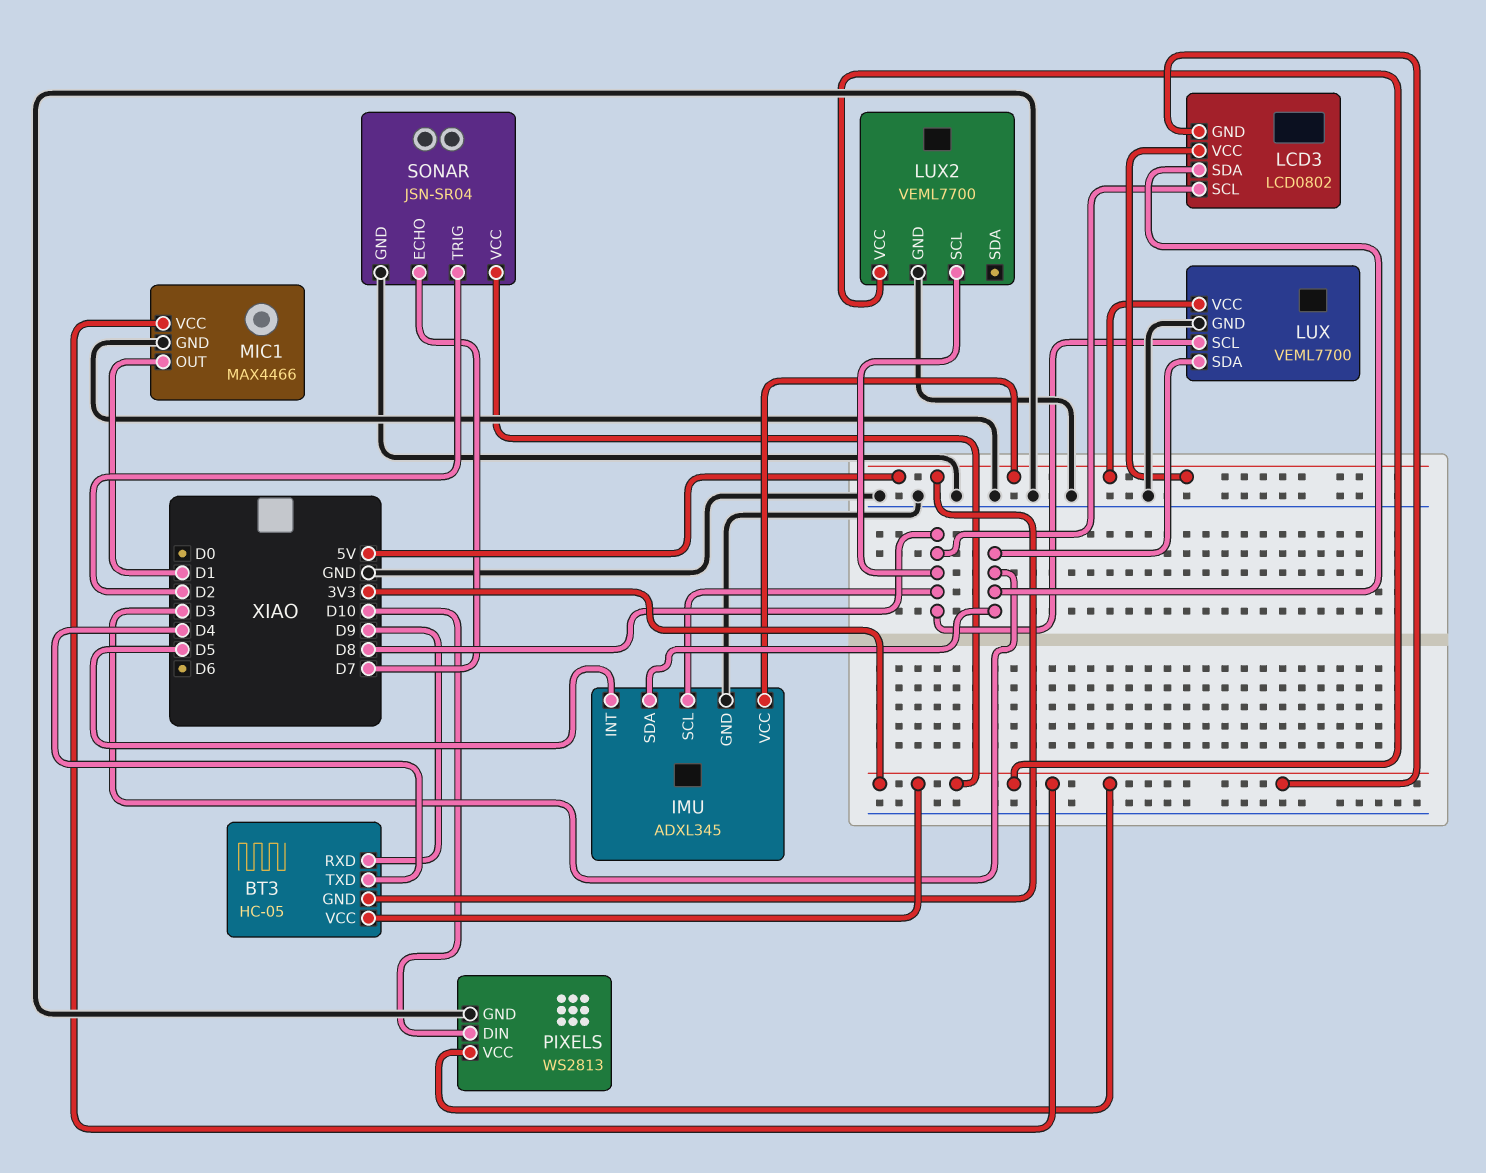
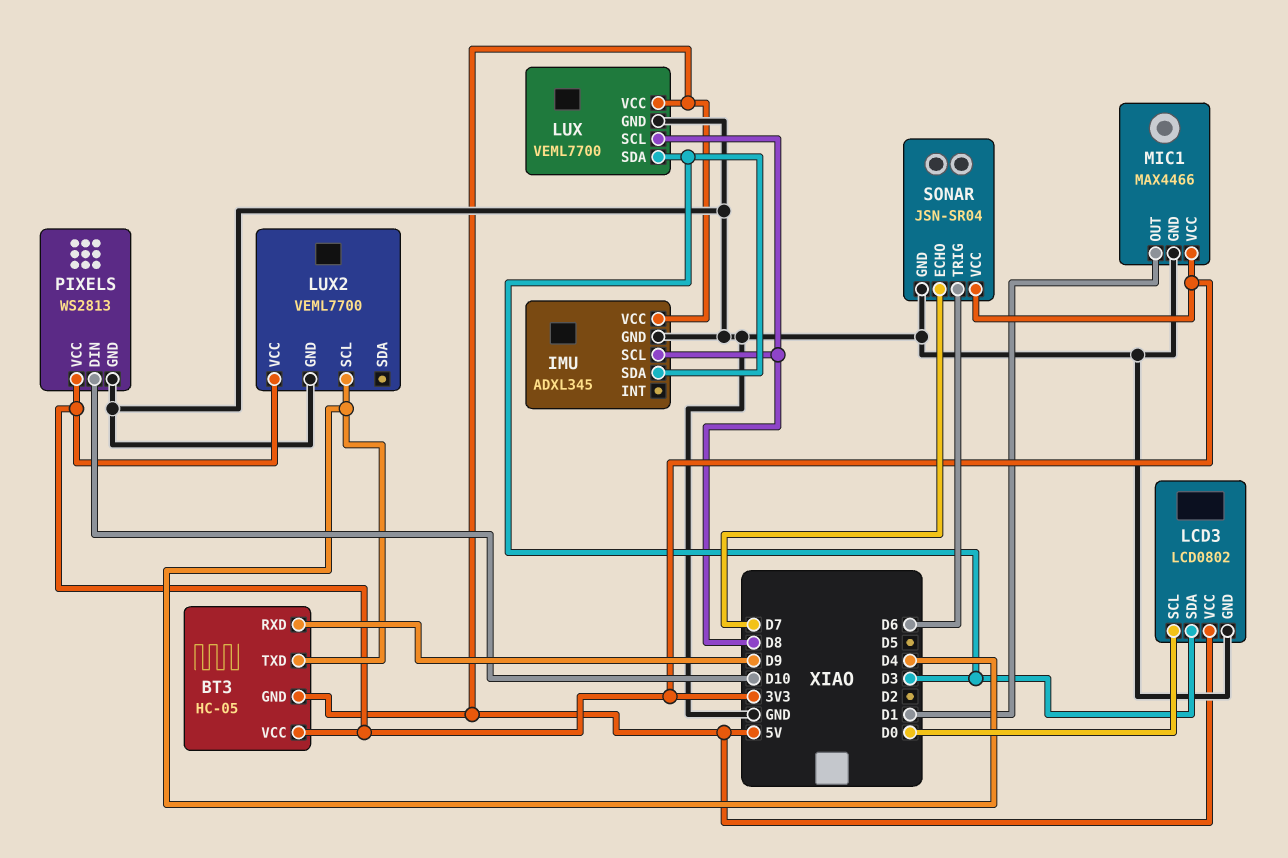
IMU pin INT: D5 -> none
LCD3 pin GND: 3V3 -> GND
LCD3 pin SCL: D8 -> D0
LUX2 pin SCL: D8 -> D4
SONAR pin TRIG: D2 -> D6

